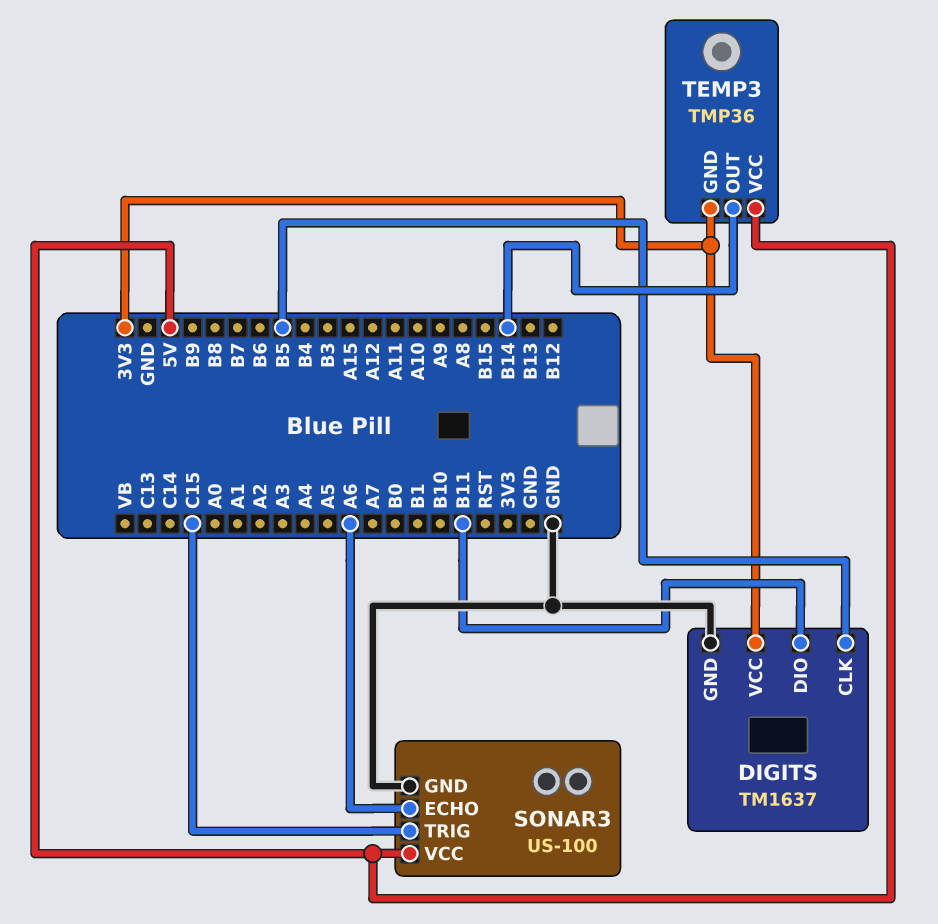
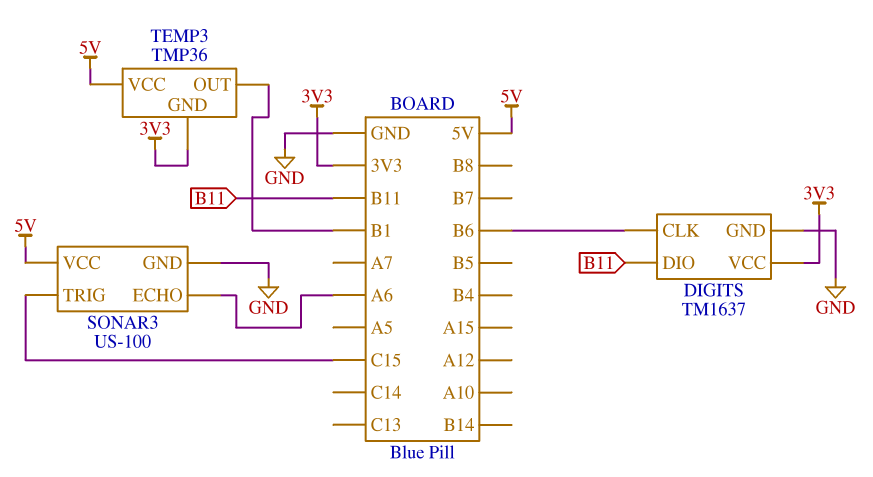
DIGITS pin CLK: B5 -> B6
TEMP3 pin OUT: B14 -> B1

